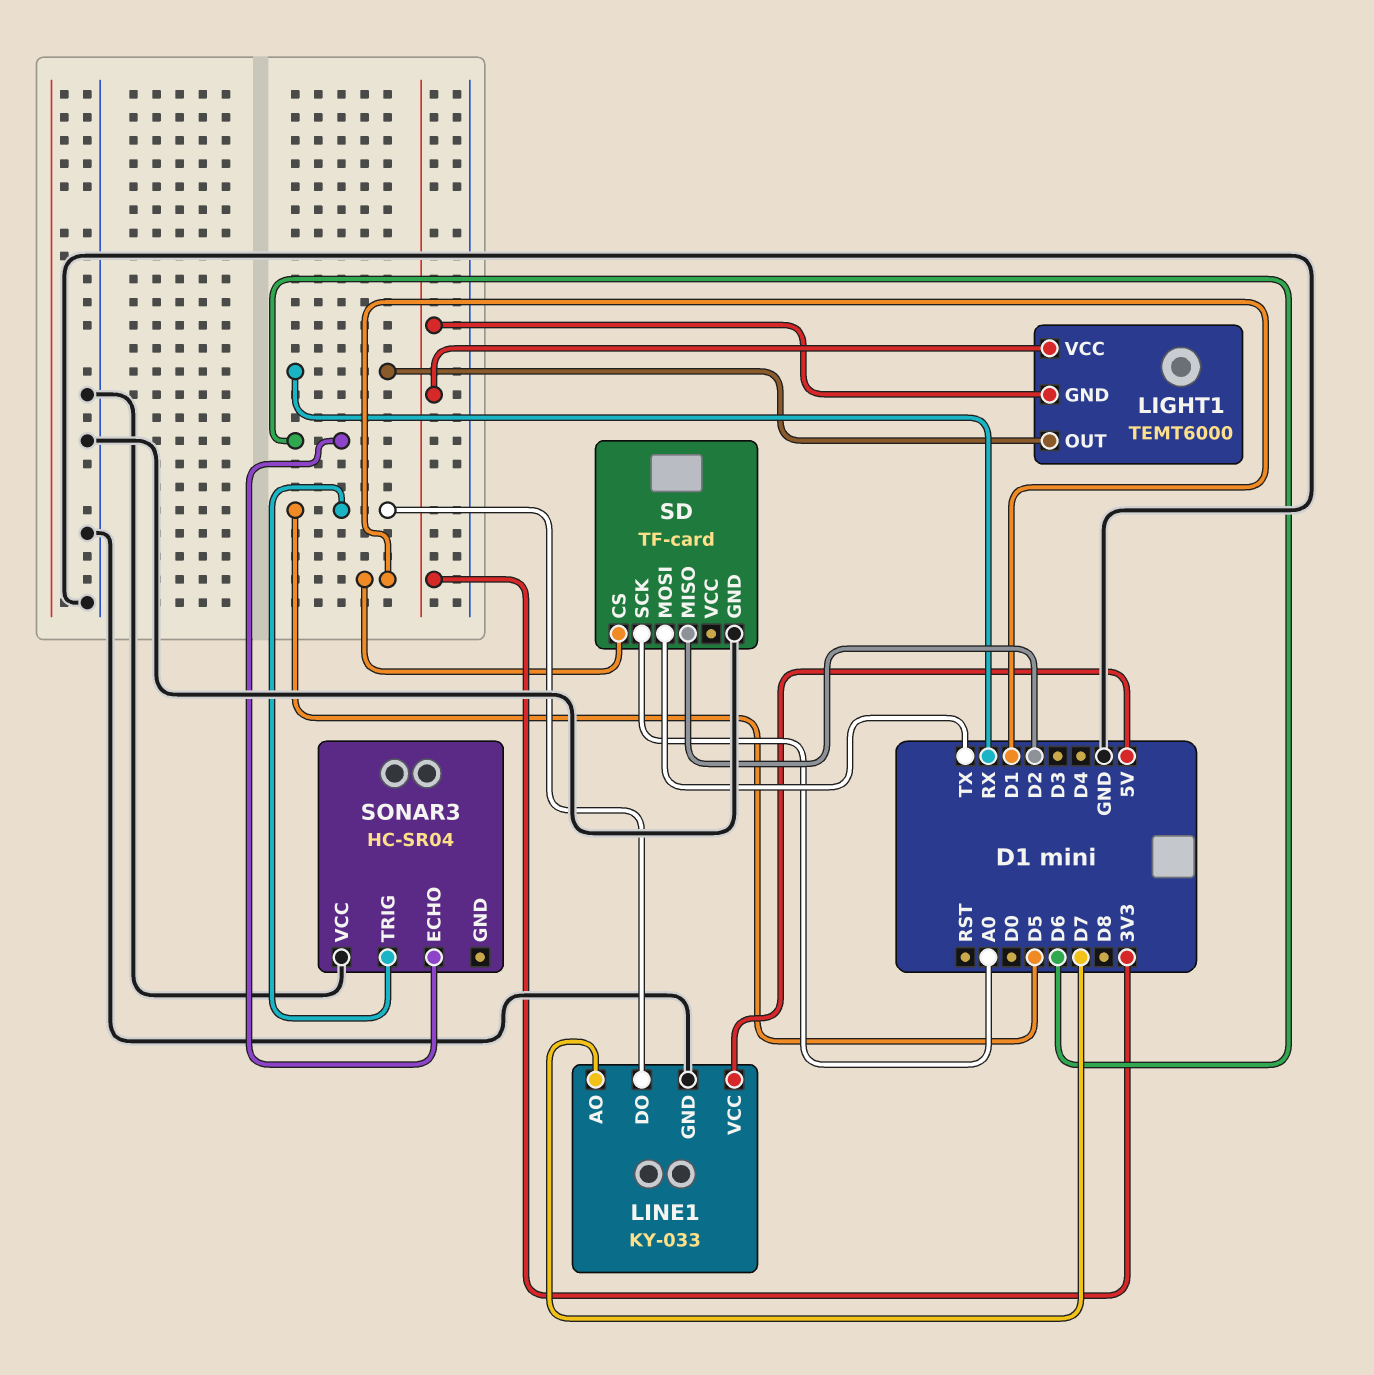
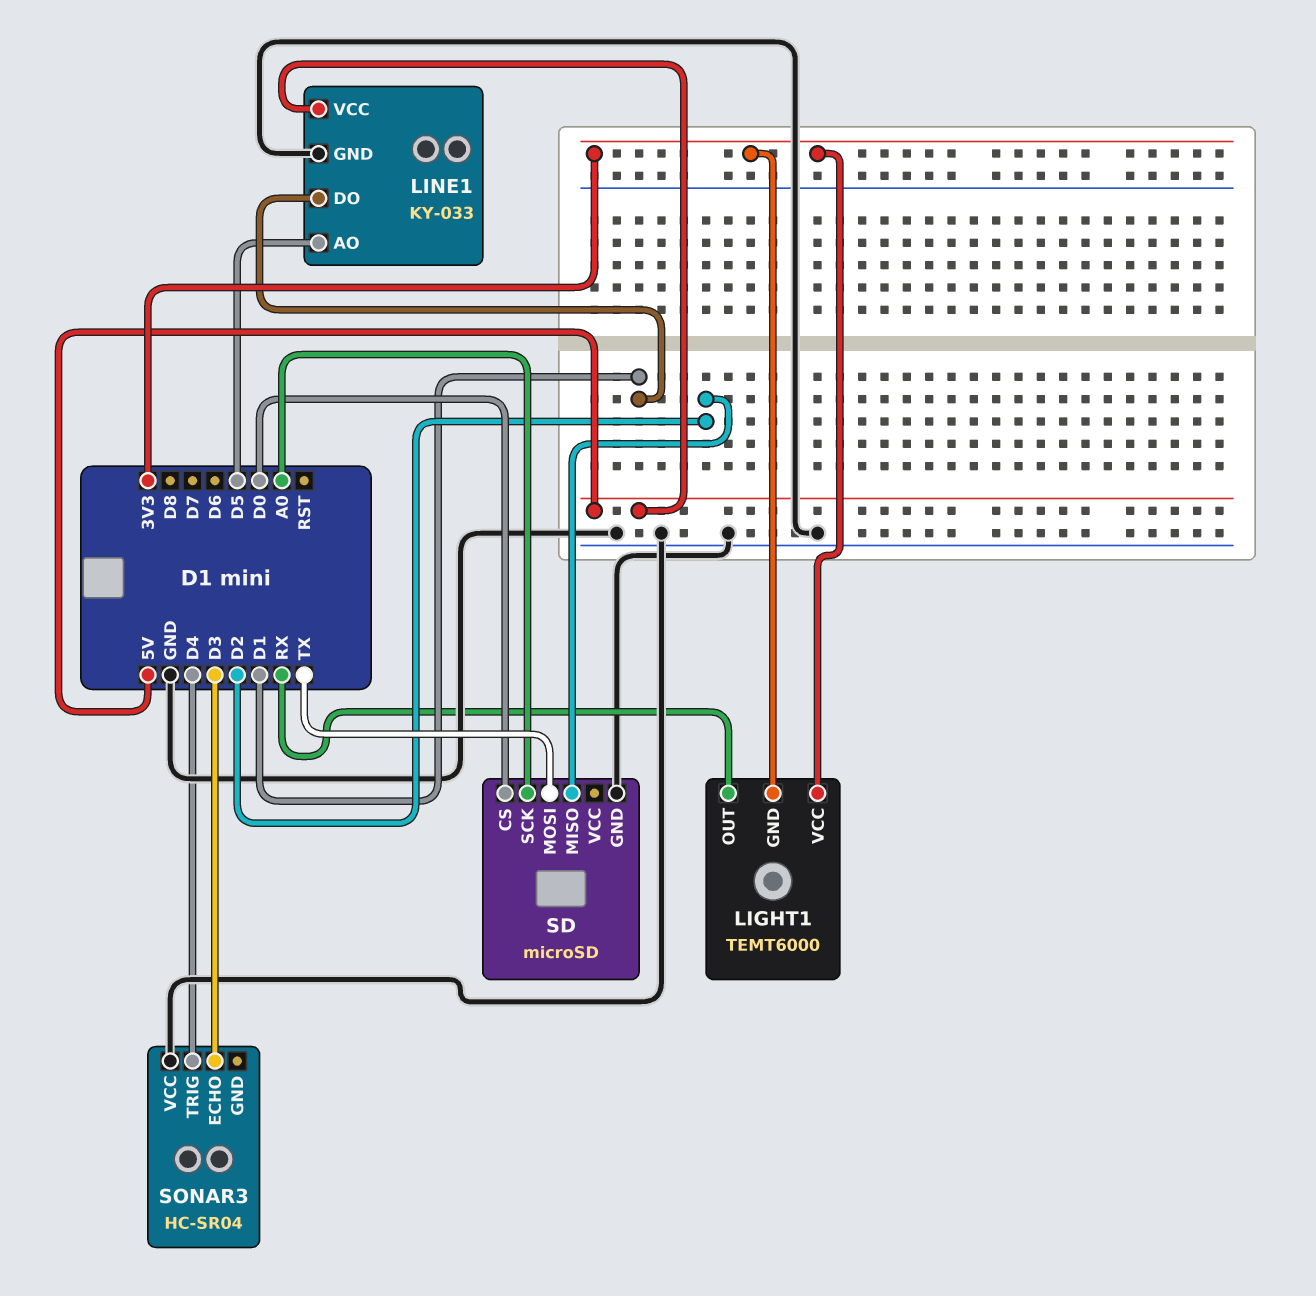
LINE1 pin AO: D7 -> D5
LINE1 pin DO: D5 -> D1
SD: TF-card -> microSD
SD pin CS: D1 -> D0
SONAR3 pin ECHO: D6 -> D3
SONAR3 pin TRIG: D5 -> D4

